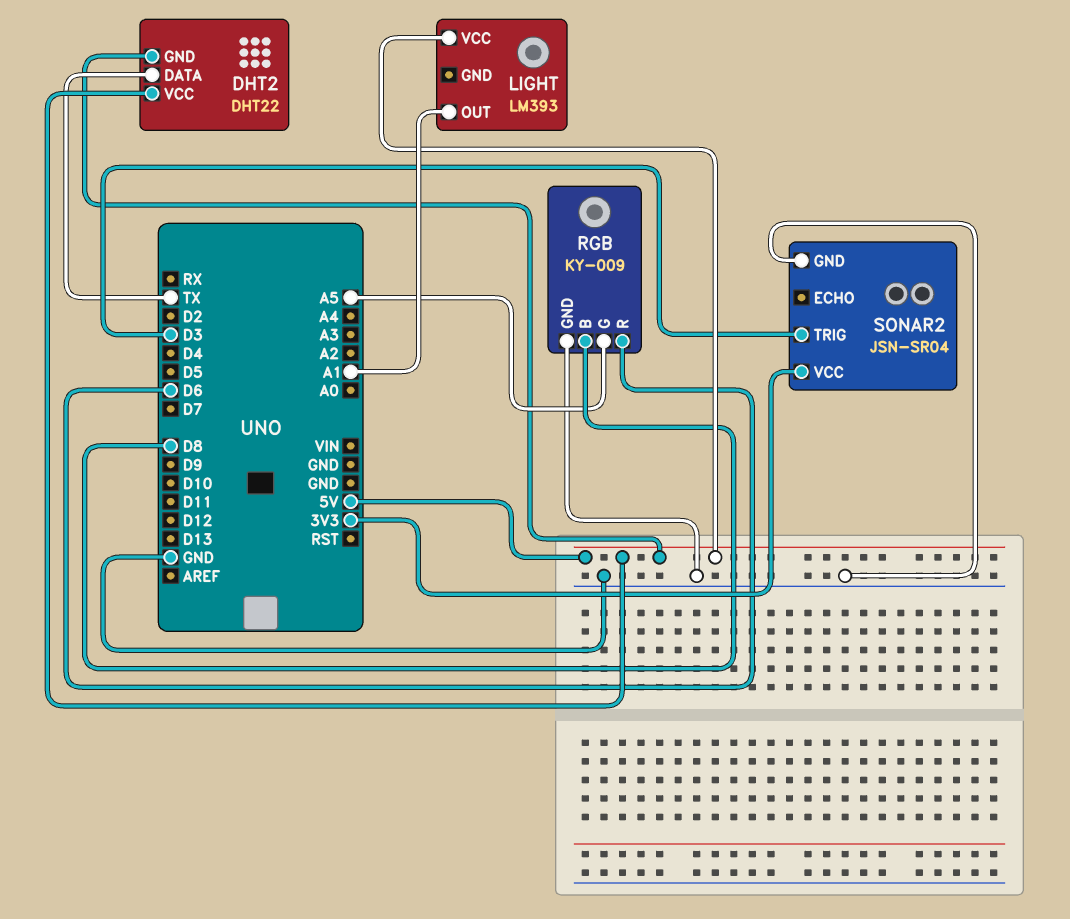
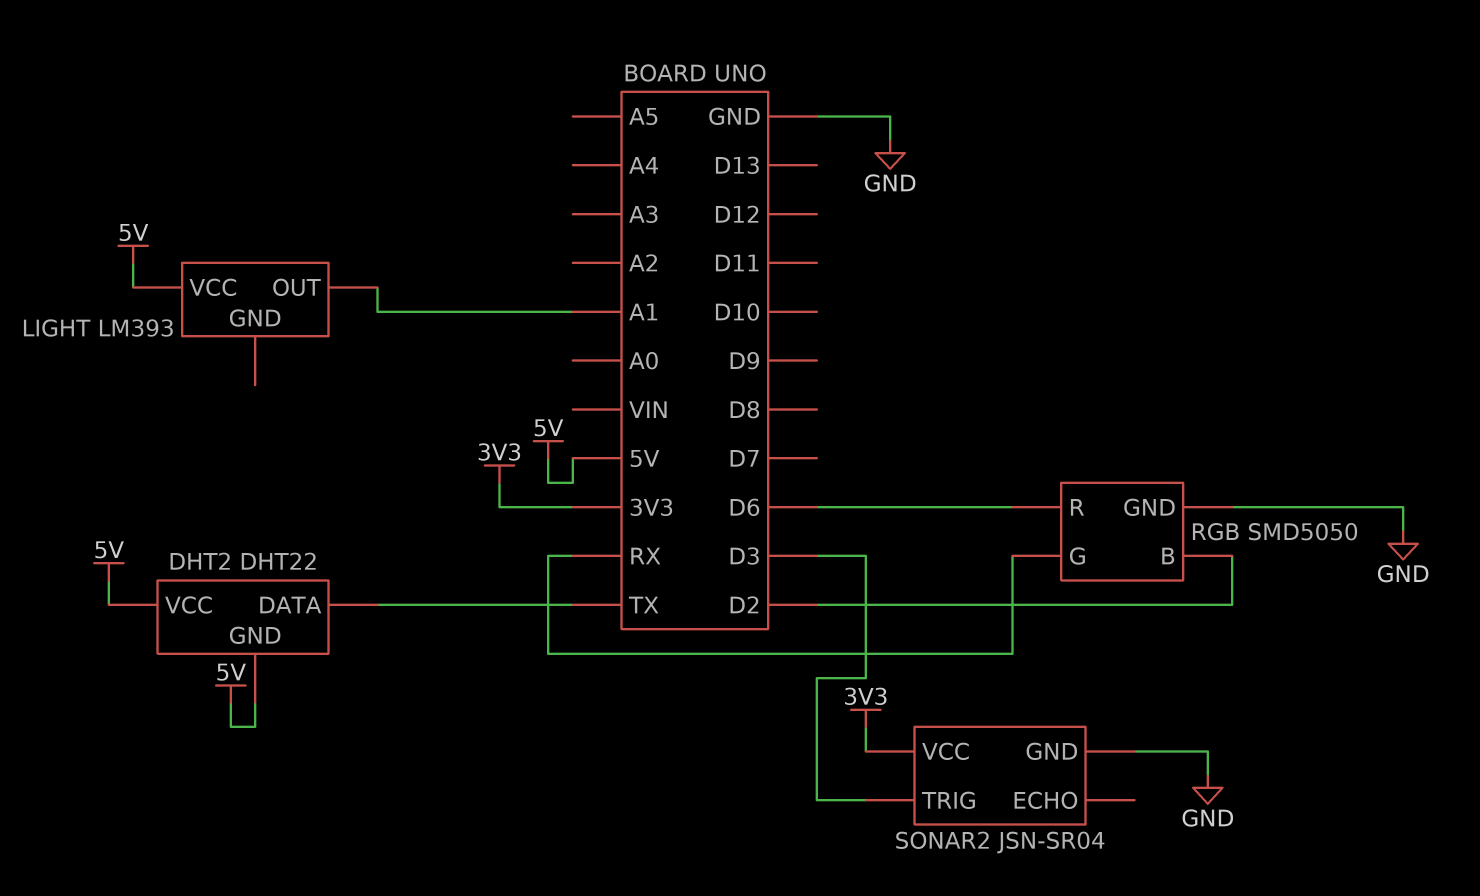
RGB: KY-009 -> SMD5050
RGB pin B: D8 -> D2
RGB pin G: A5 -> RX

